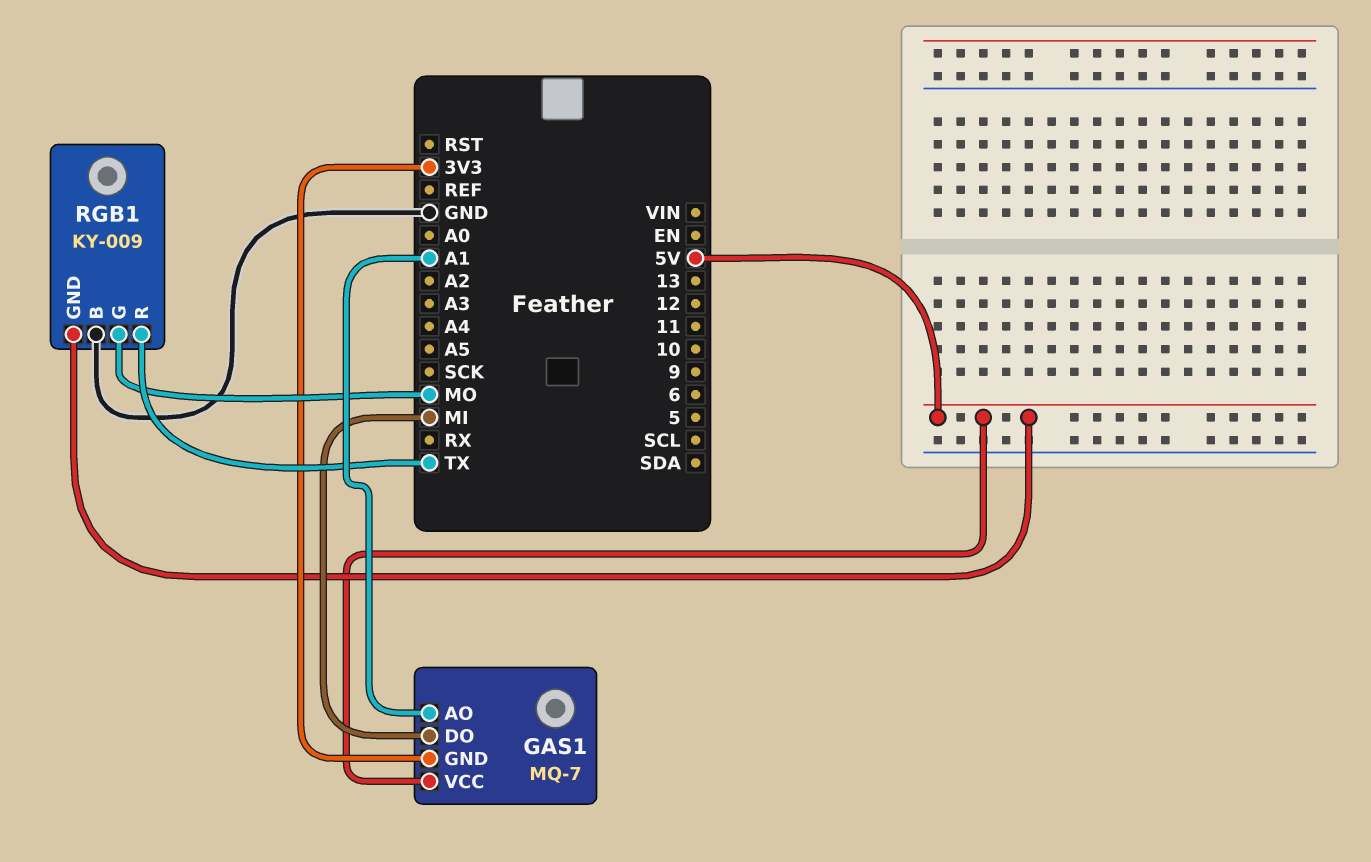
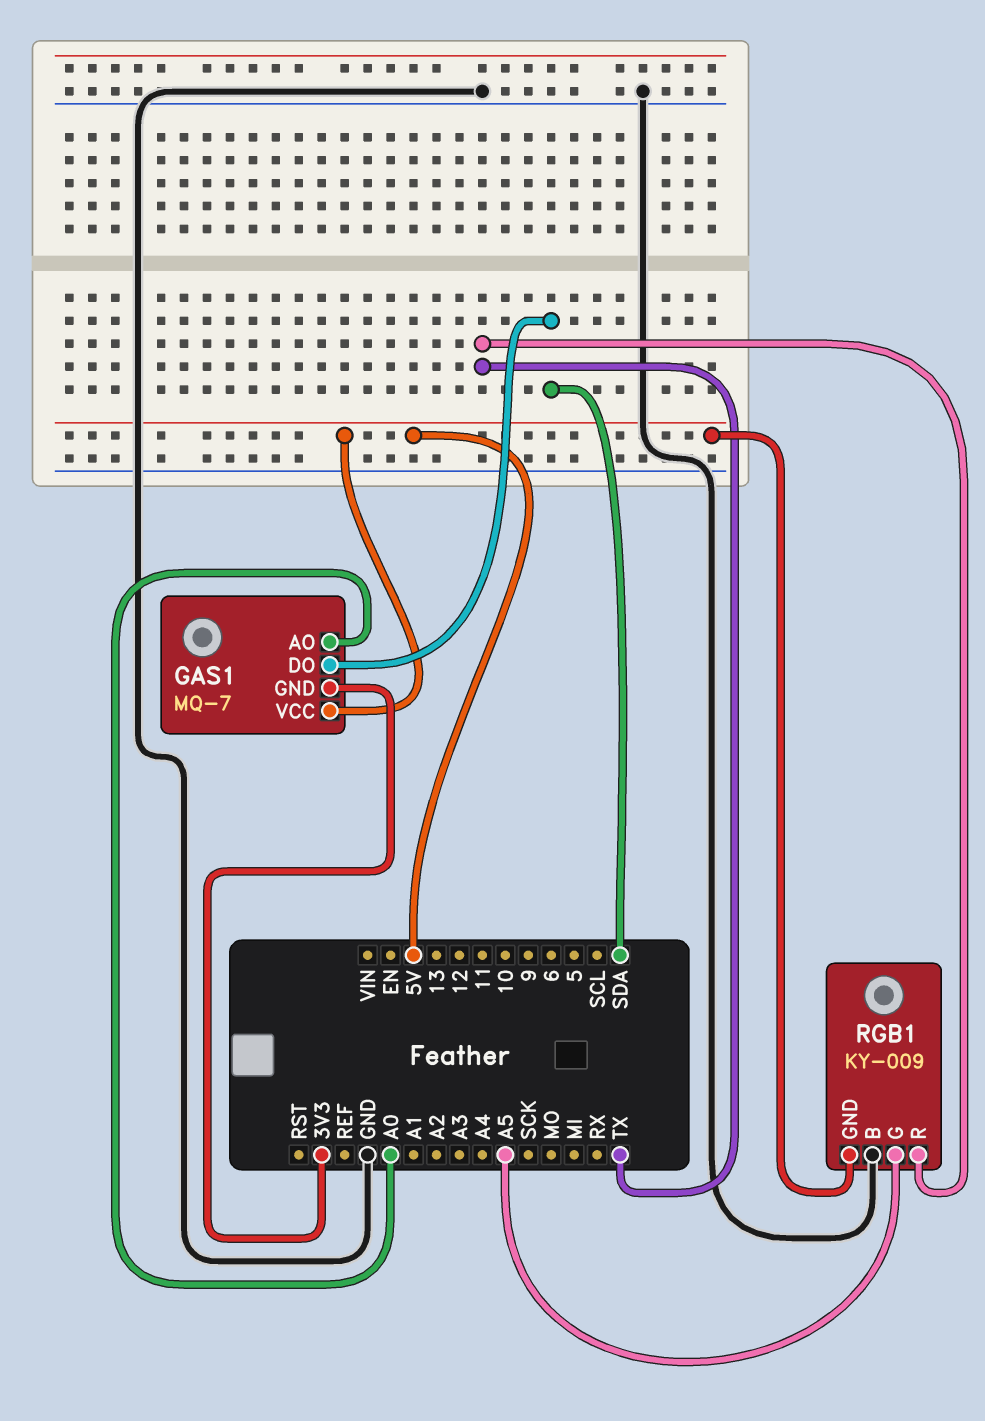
GAS1 pin AO: A1 -> A0
GAS1 pin DO: MI -> SDA
RGB1 pin G: MO -> A5

